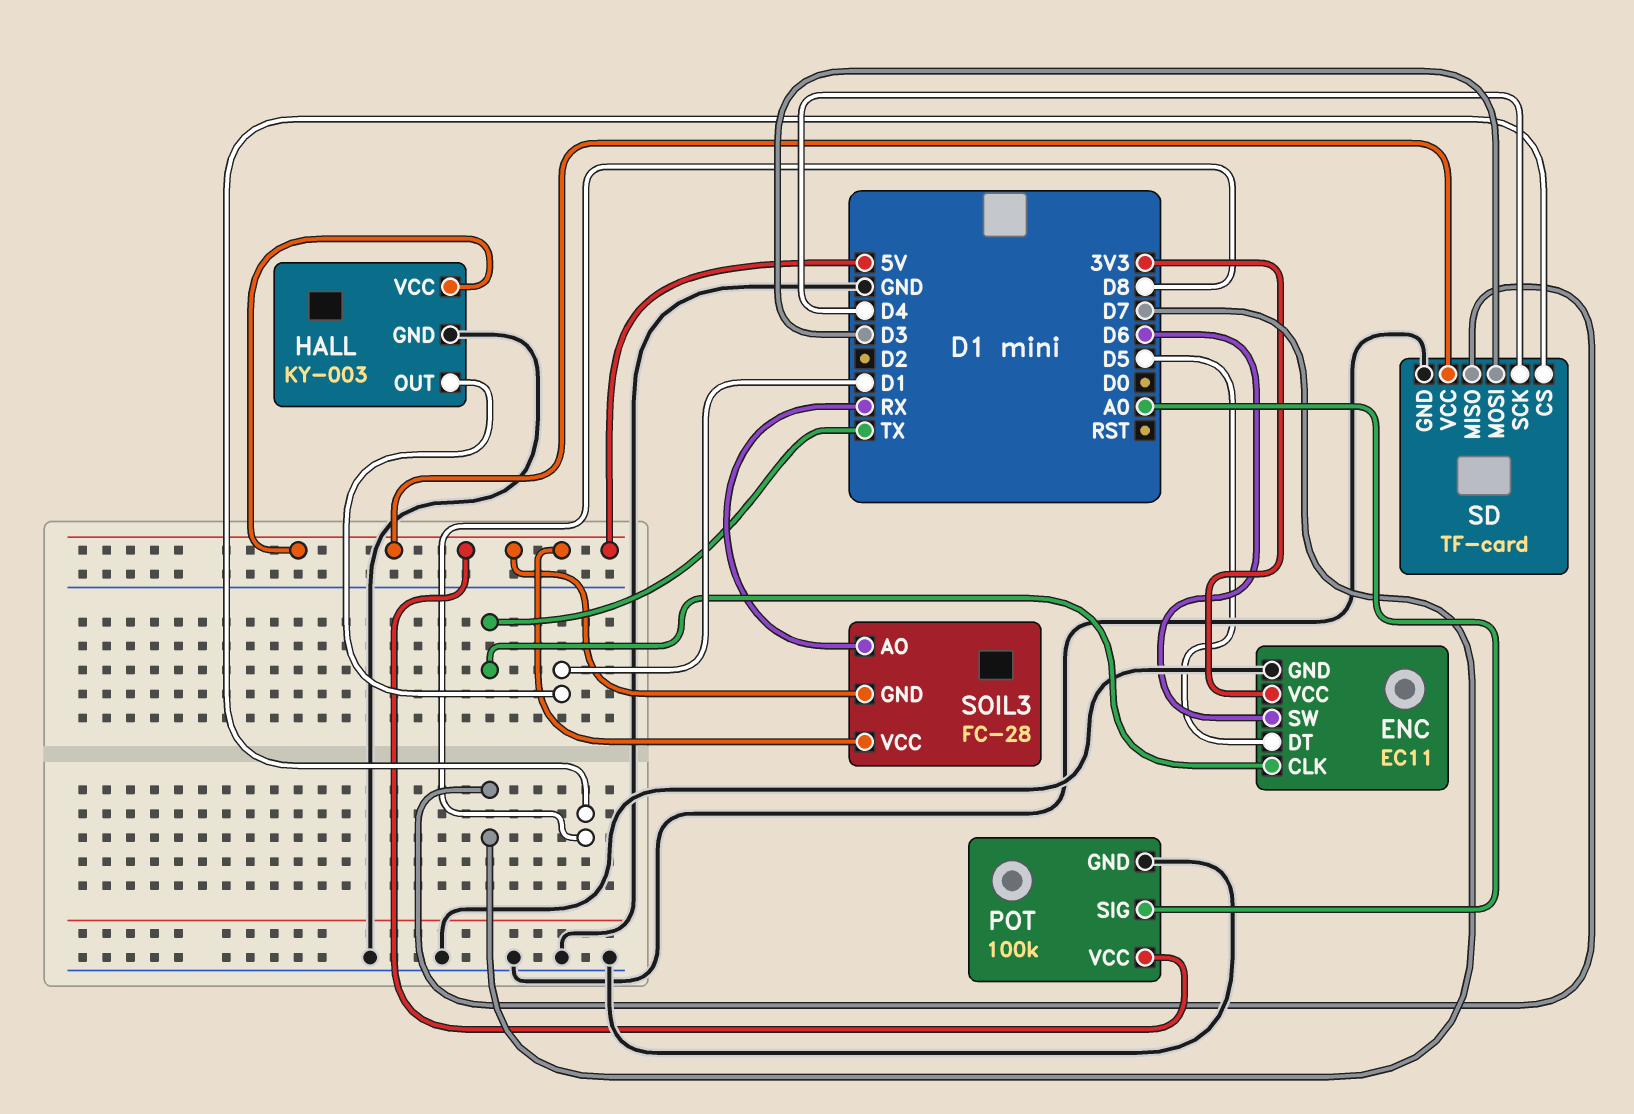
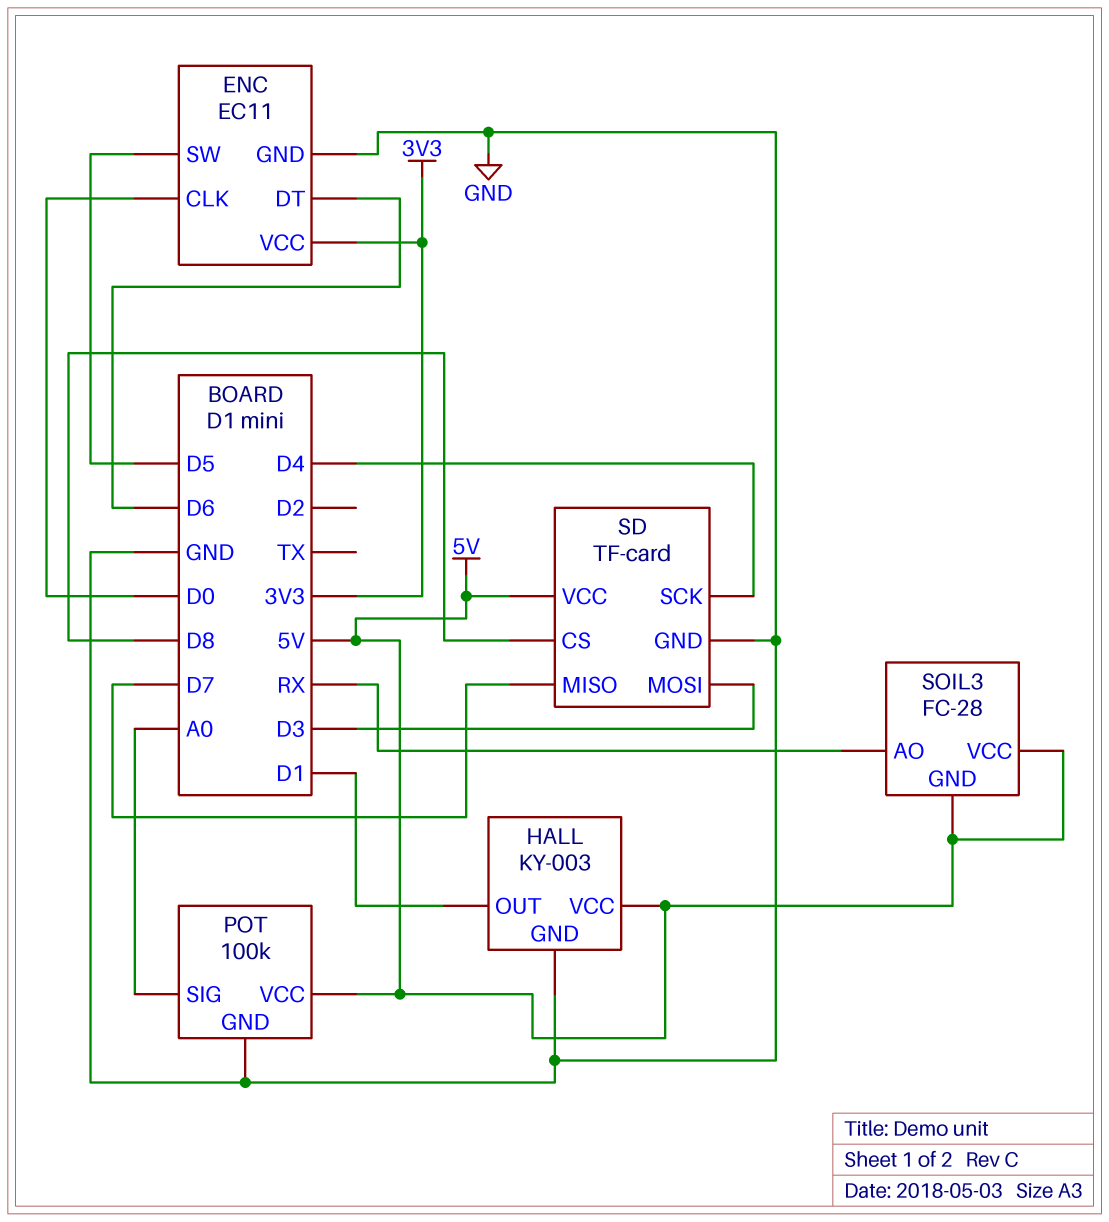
ENC pin CLK: TX -> D0
ENC pin DT: D5 -> D6
ENC pin SW: D6 -> D5

